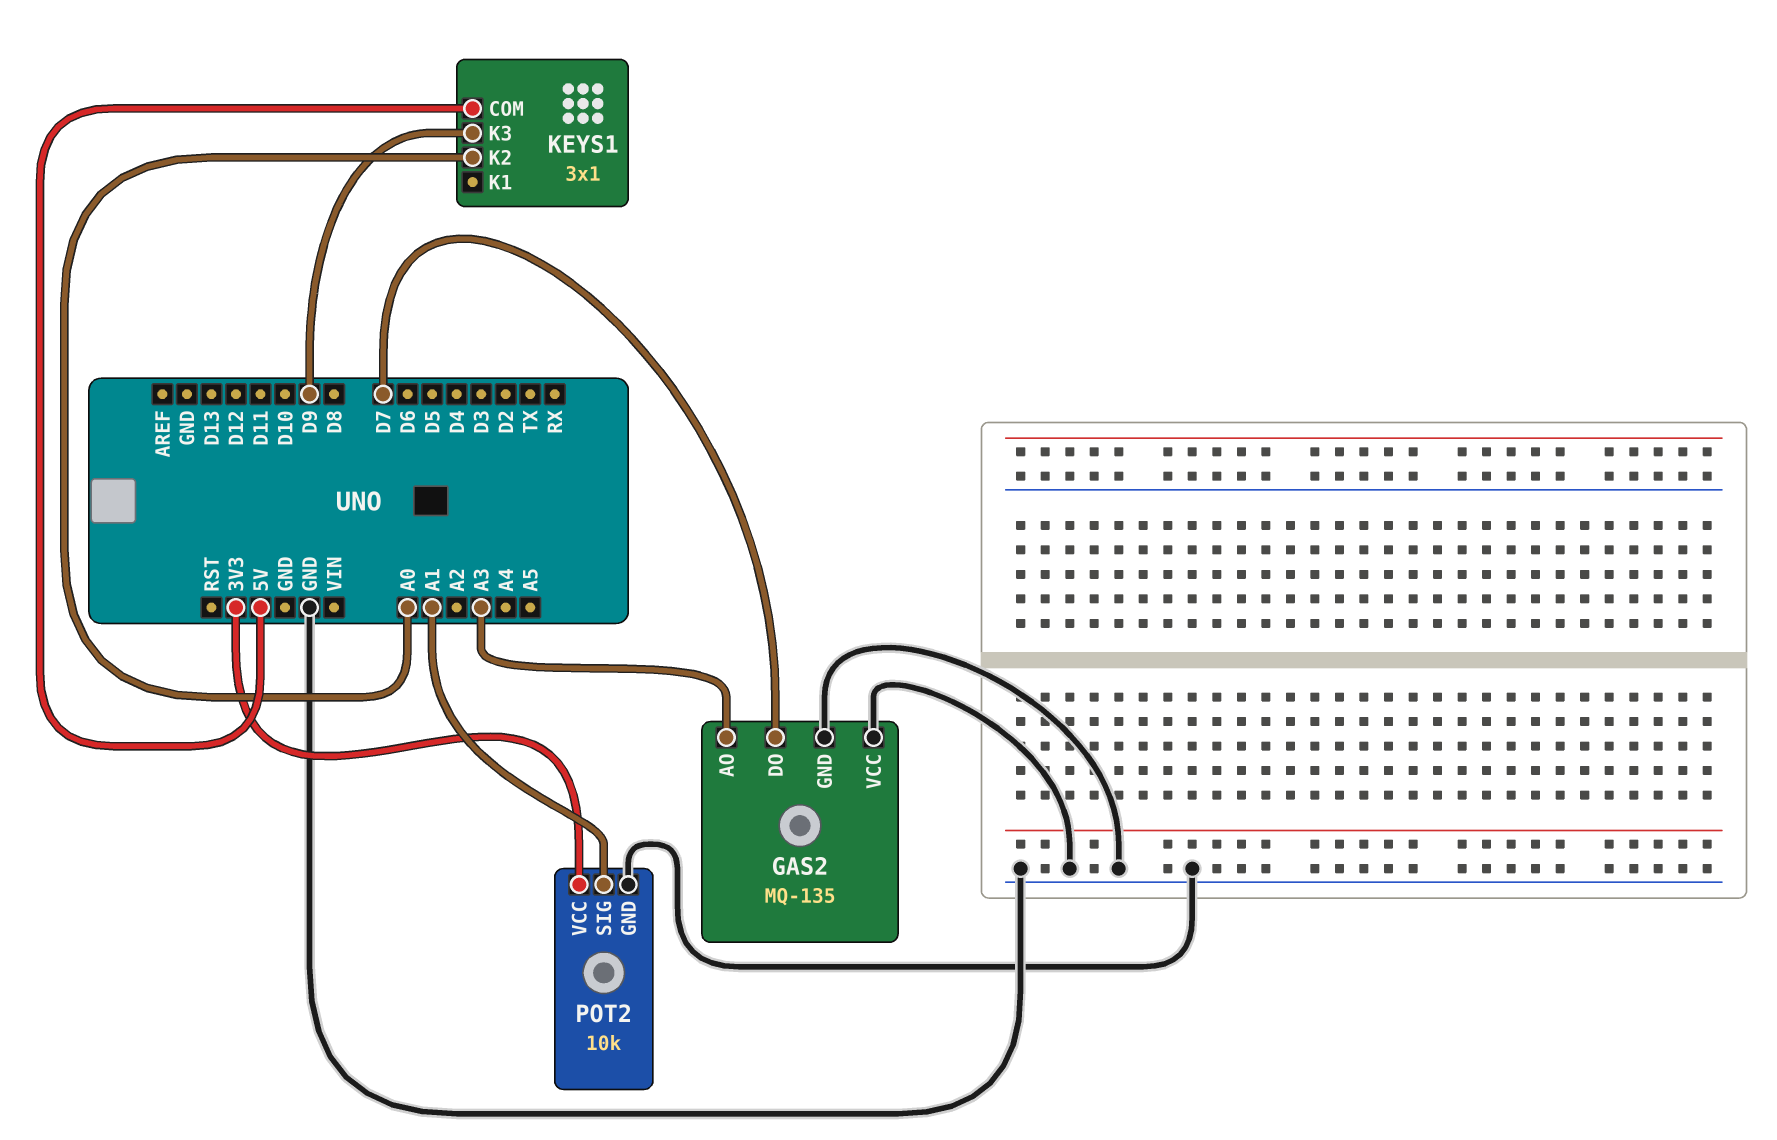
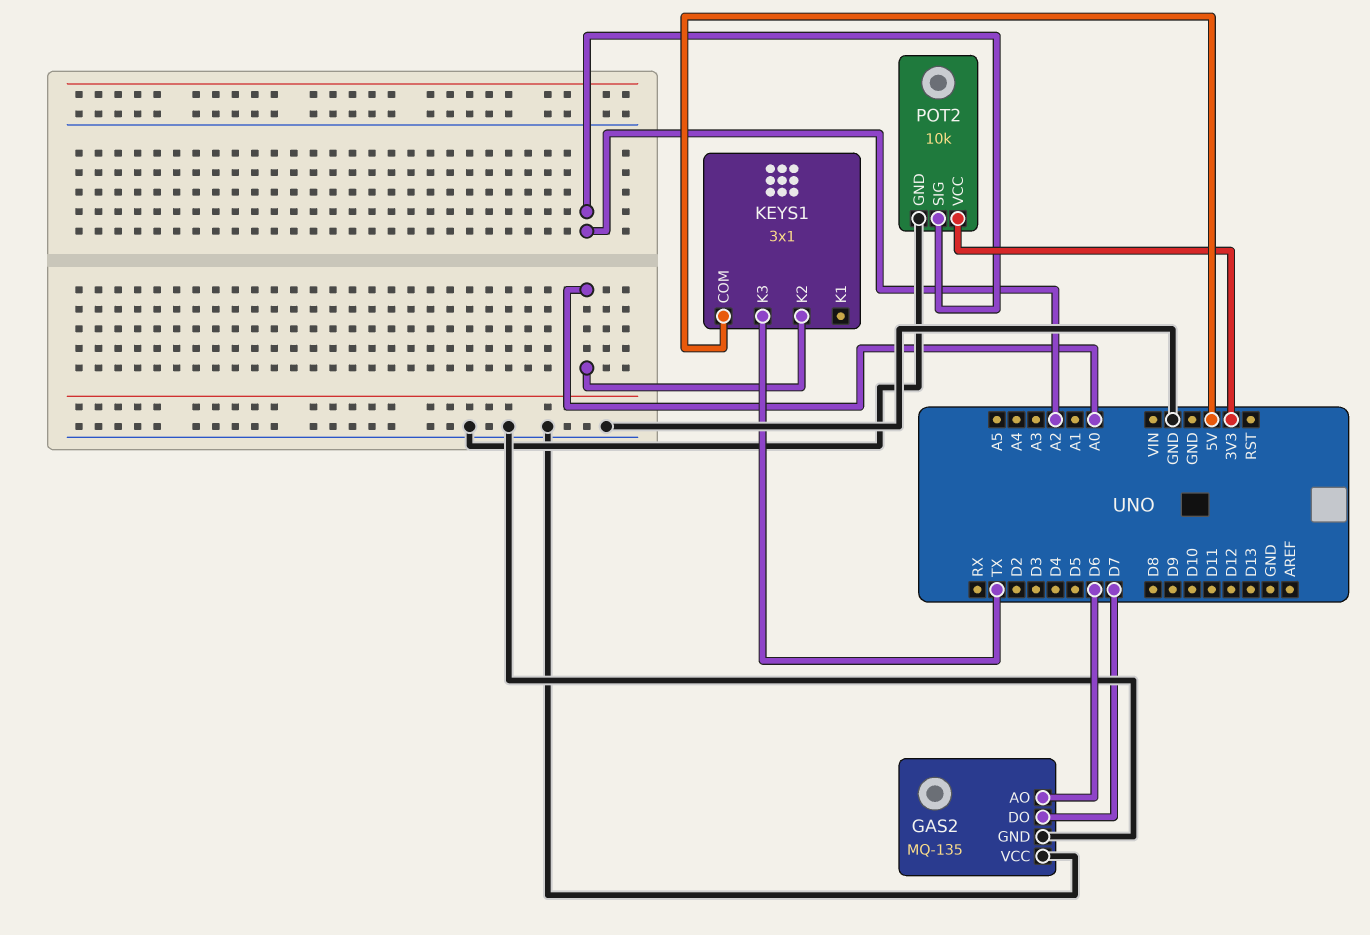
GAS2 pin AO: A3 -> D6
KEYS1 pin K3: D9 -> TX
POT2 pin SIG: A1 -> A2

